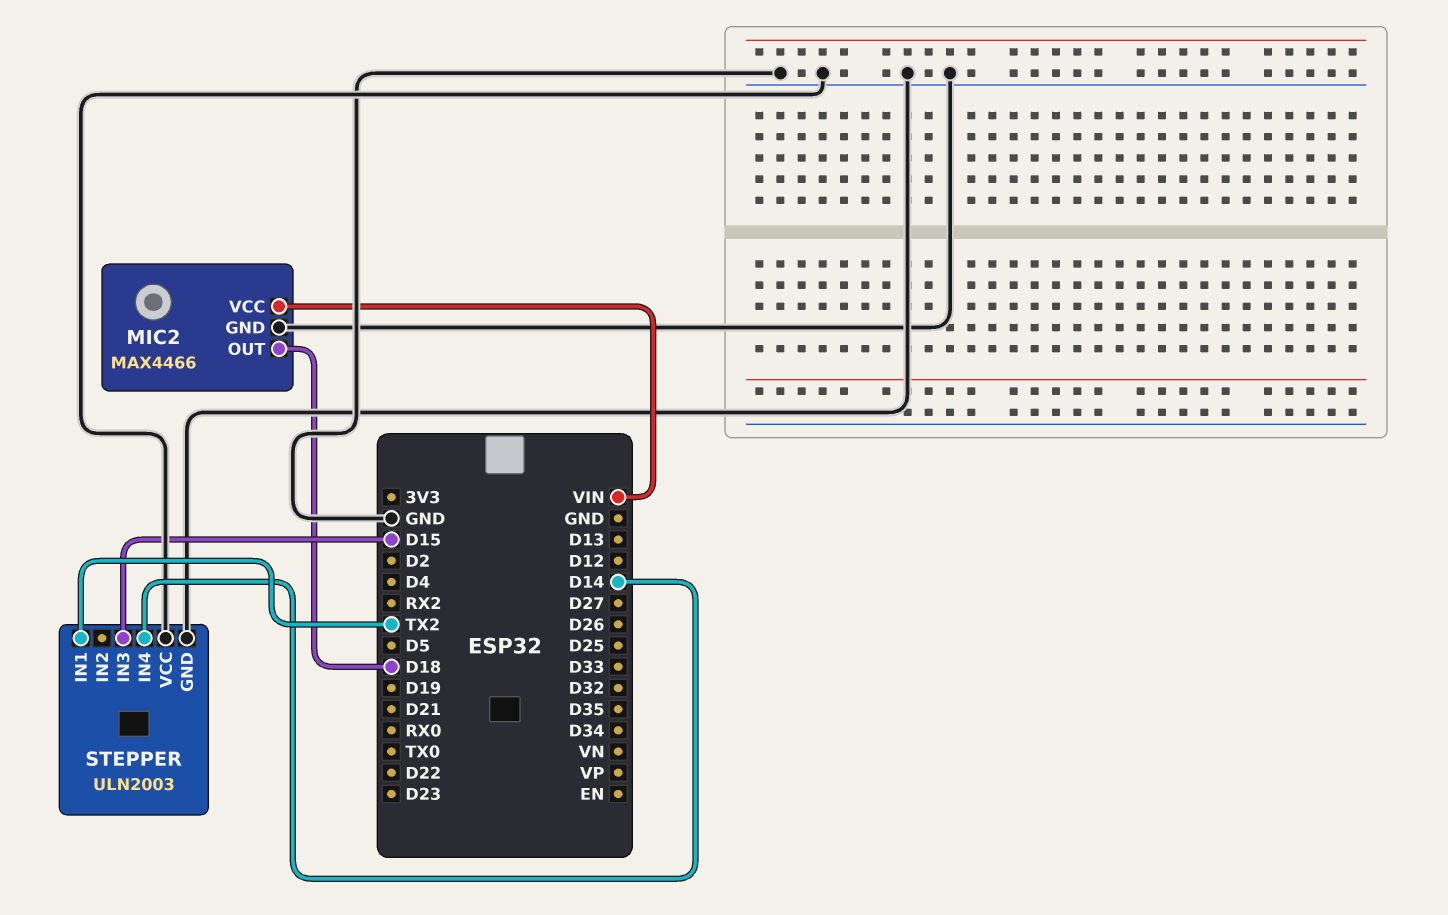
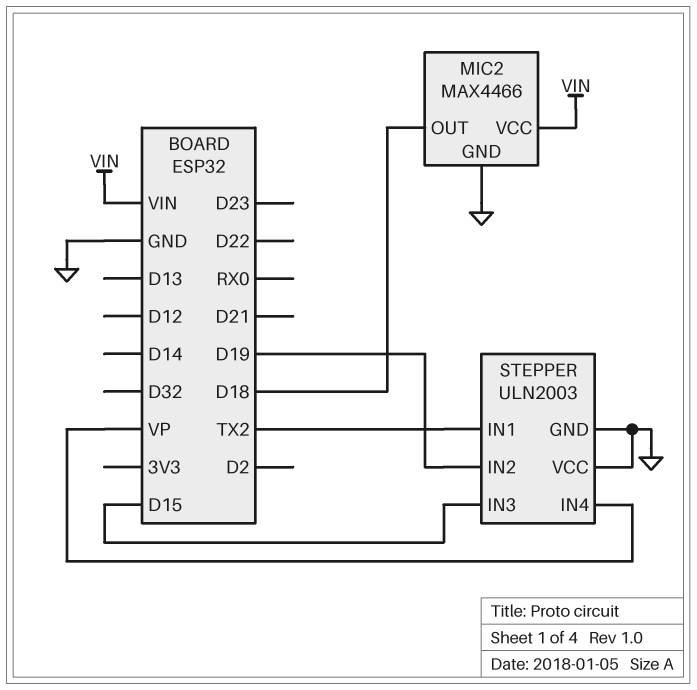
STEPPER pin IN2: none -> D19
STEPPER pin IN4: D14 -> VP

